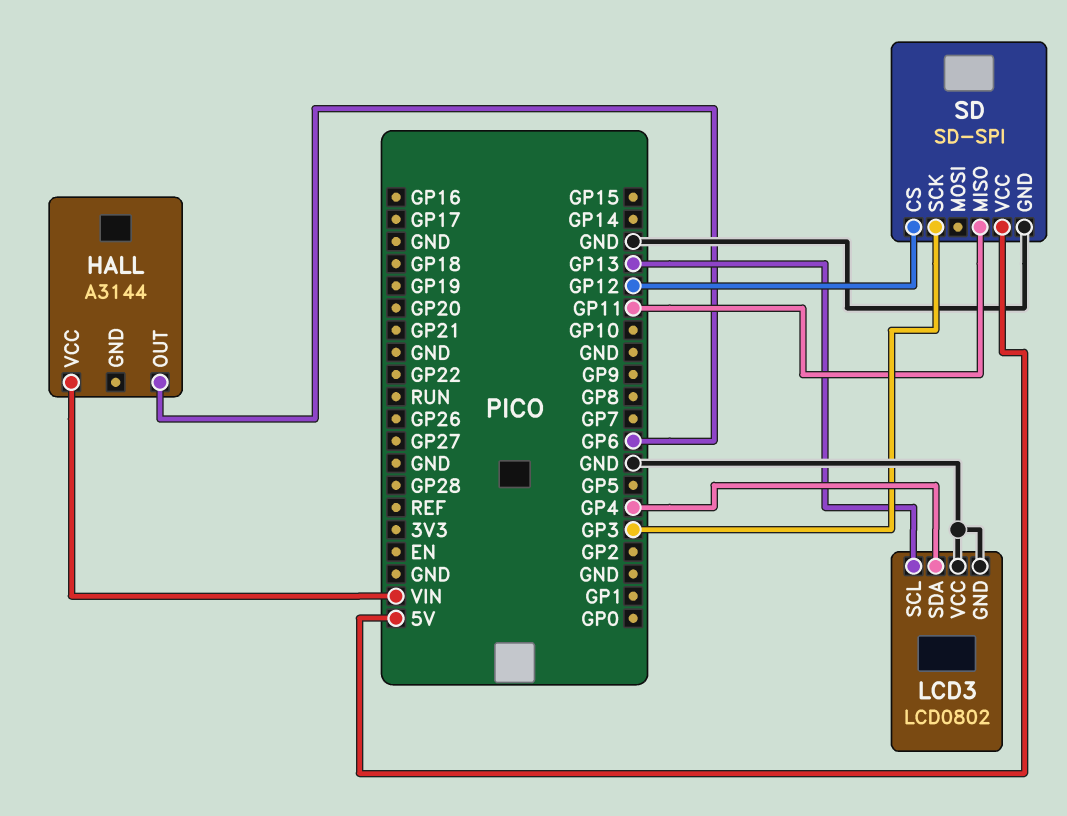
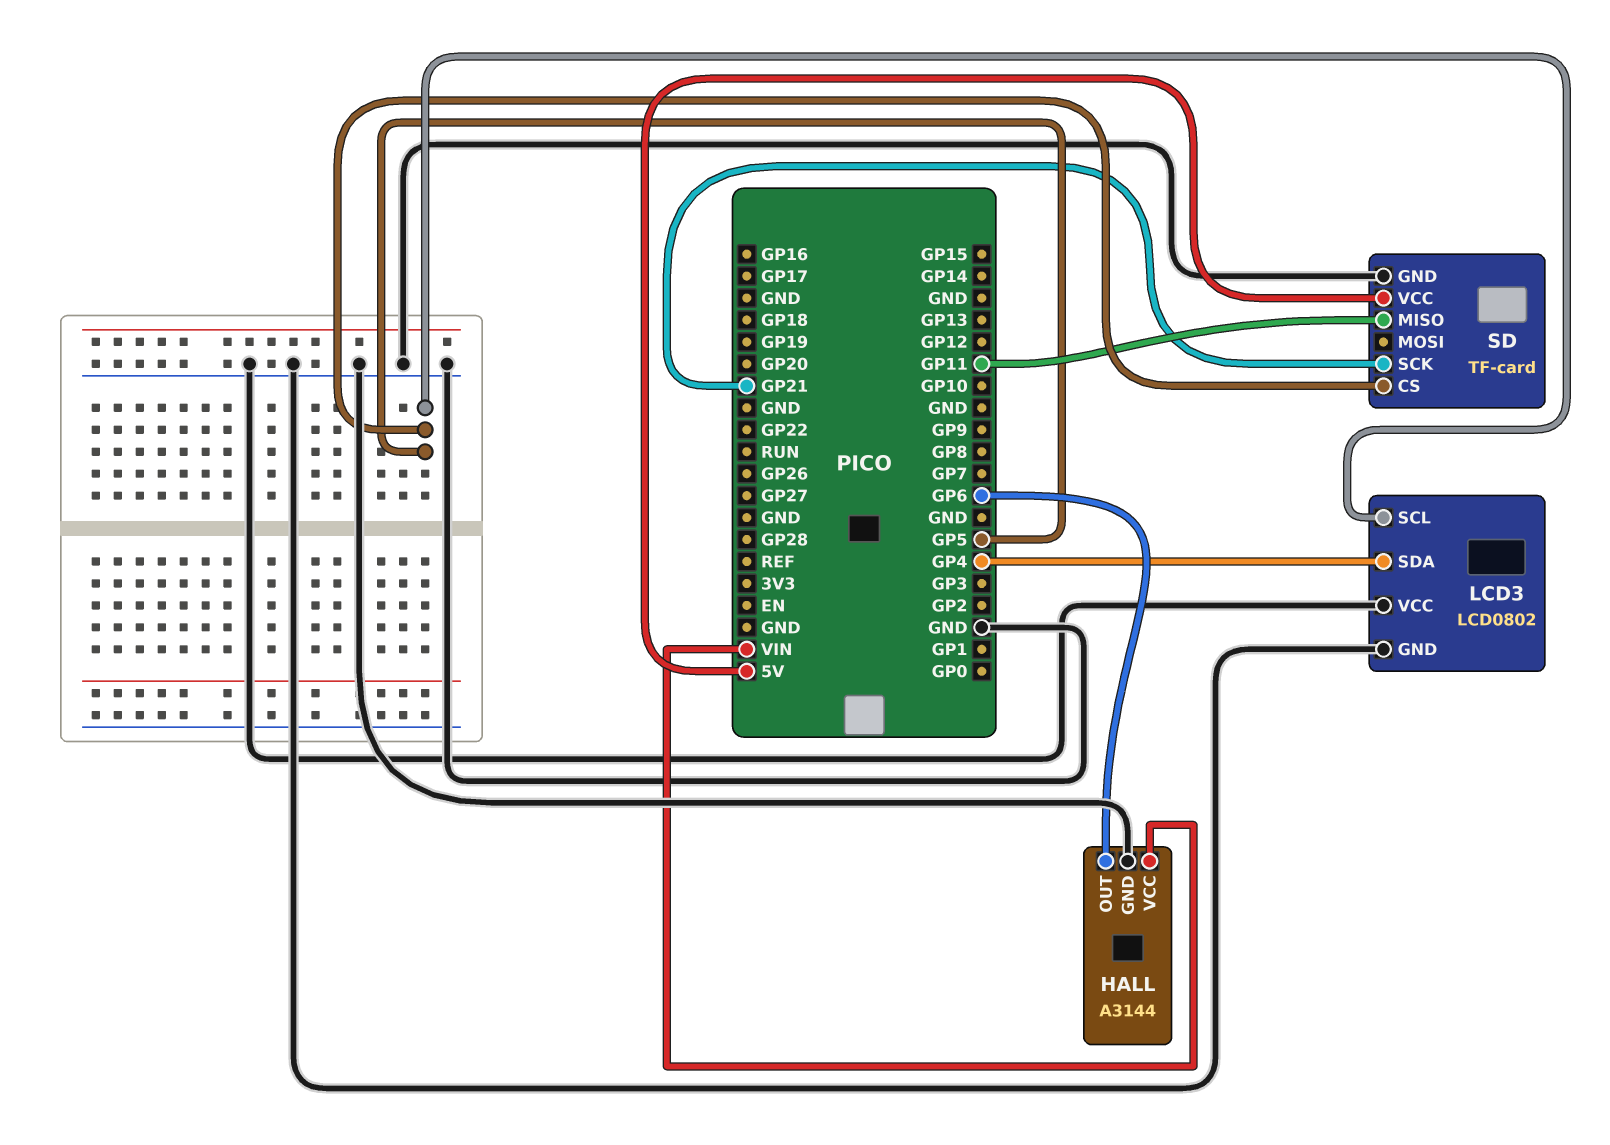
HALL pin GND: none -> GND
LCD3 pin SCL: GP13 -> GP5
SD: SD-SPI -> TF-card
SD pin CS: GP12 -> GP5
SD pin SCK: GP3 -> GP21

